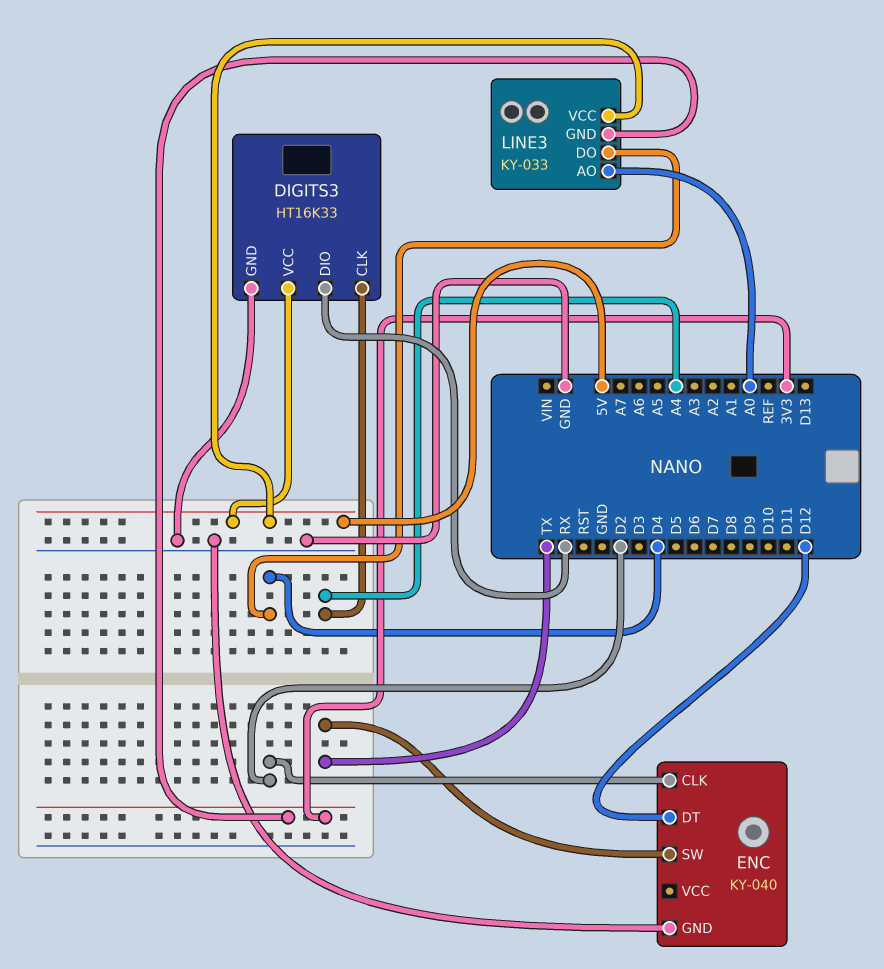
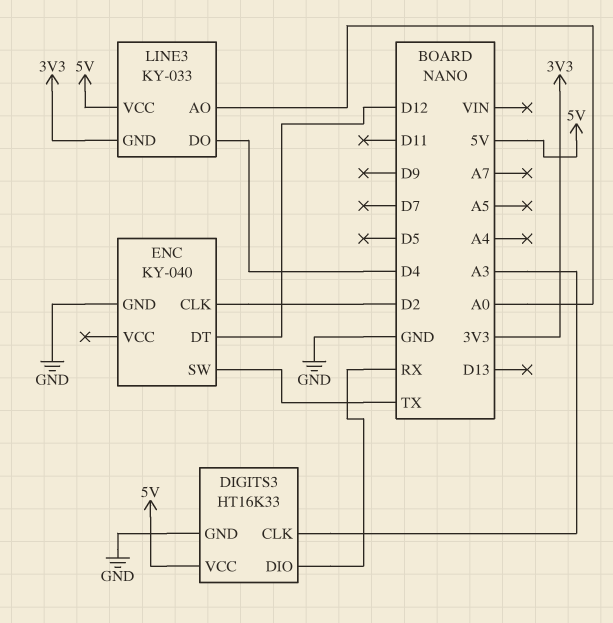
DIGITS3 pin CLK: A4 -> A3

